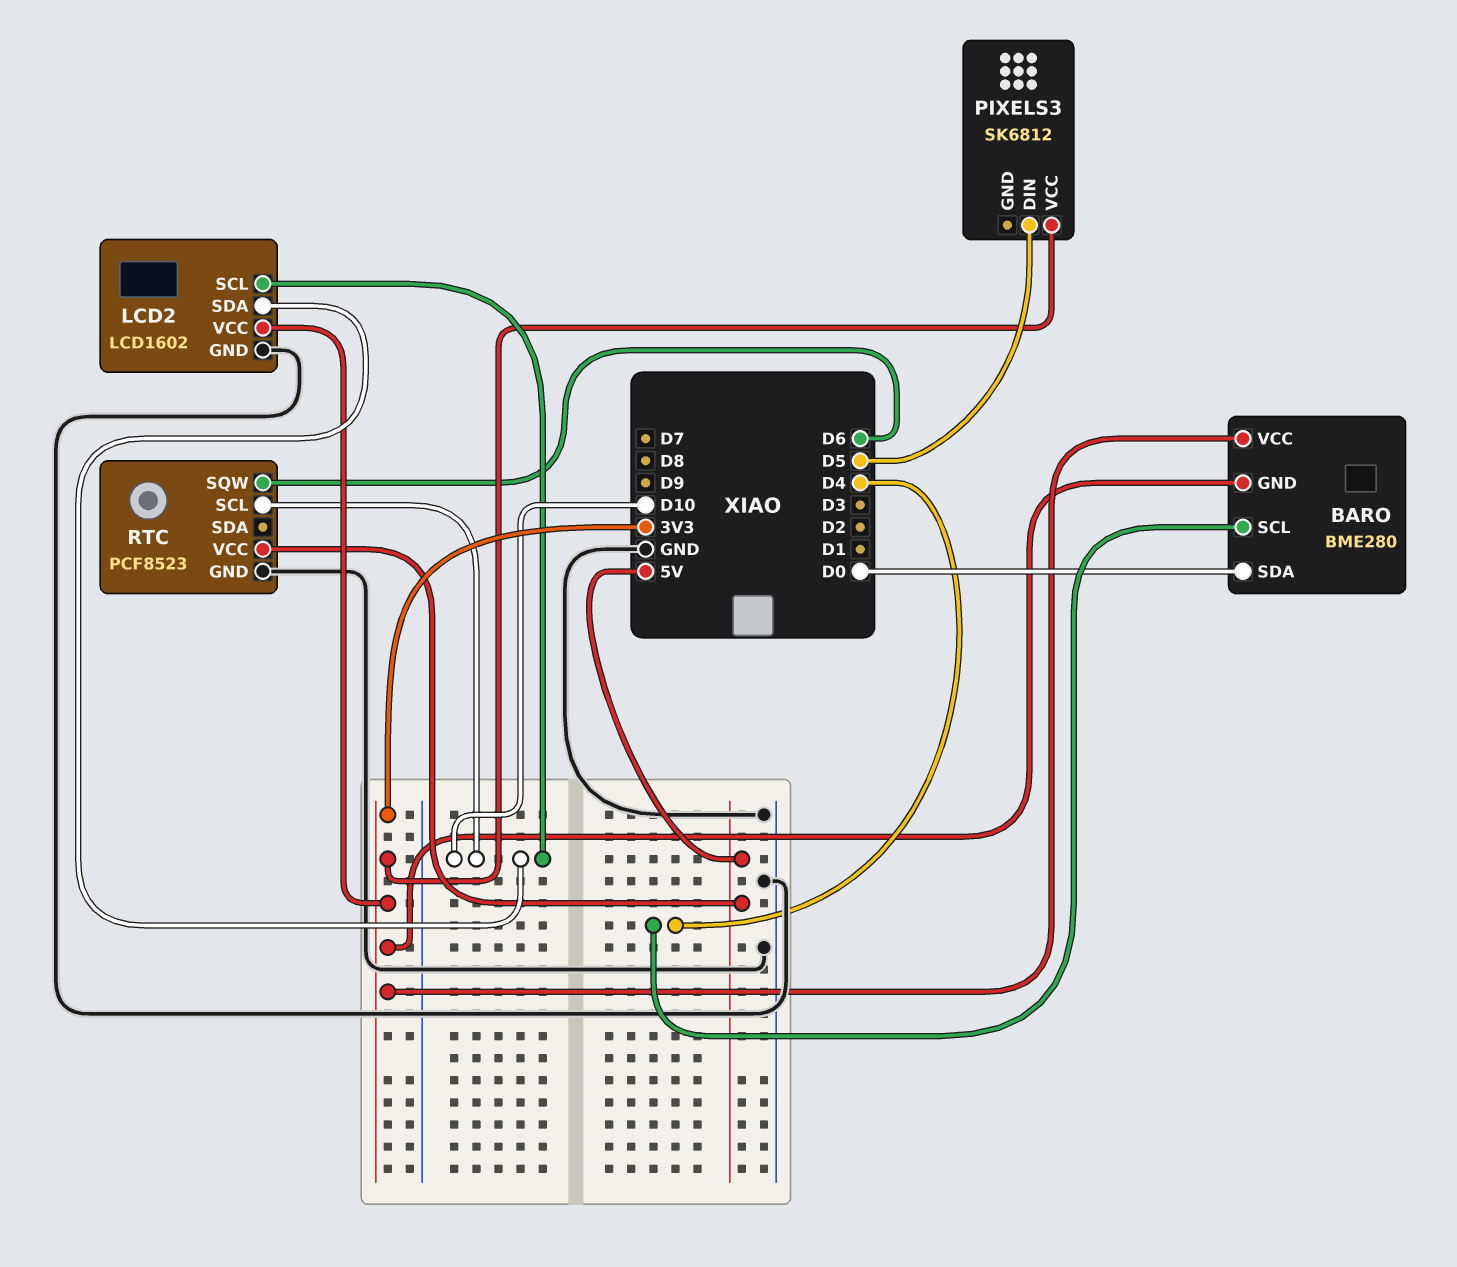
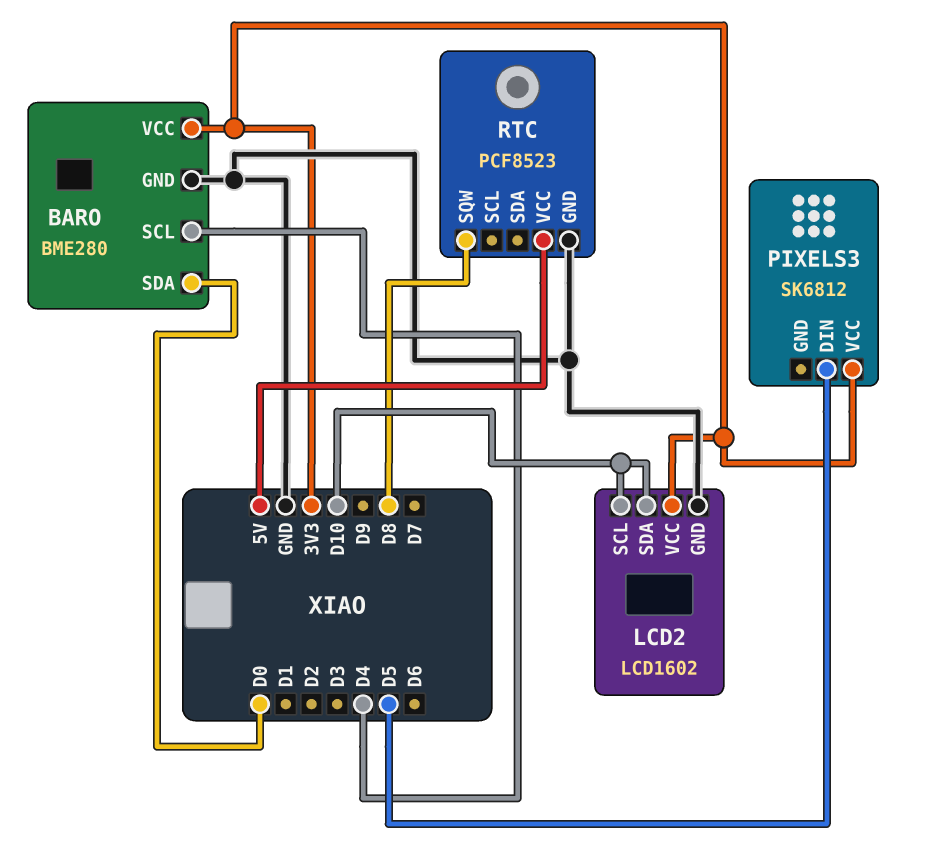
BARO pin GND: 3V3 -> GND
RTC pin SCL: D10 -> none
RTC pin SQW: D6 -> D8

